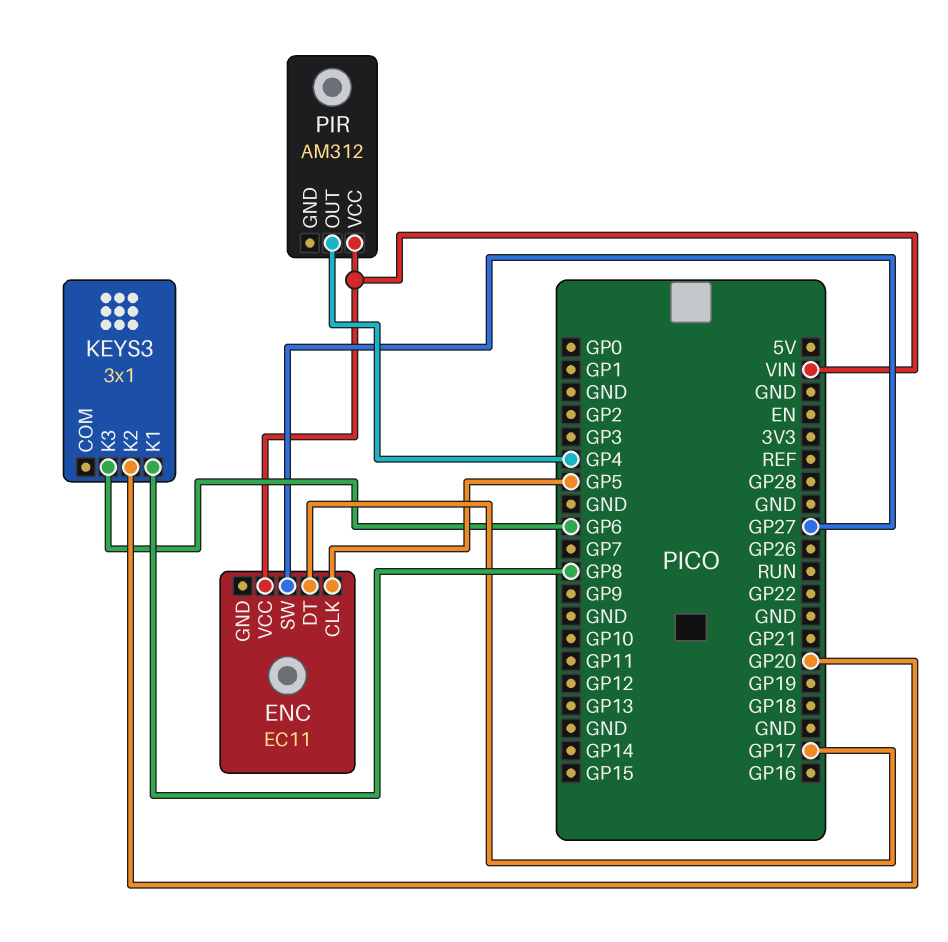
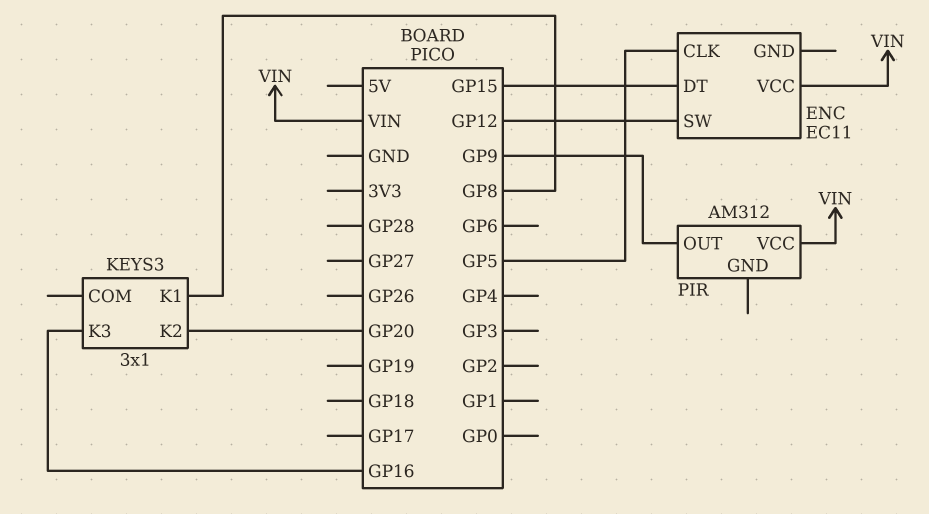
ENC pin DT: GP17 -> GP15
ENC pin SW: GP27 -> GP12
KEYS3 pin K3: GP6 -> GP16
PIR pin OUT: GP4 -> GP9

